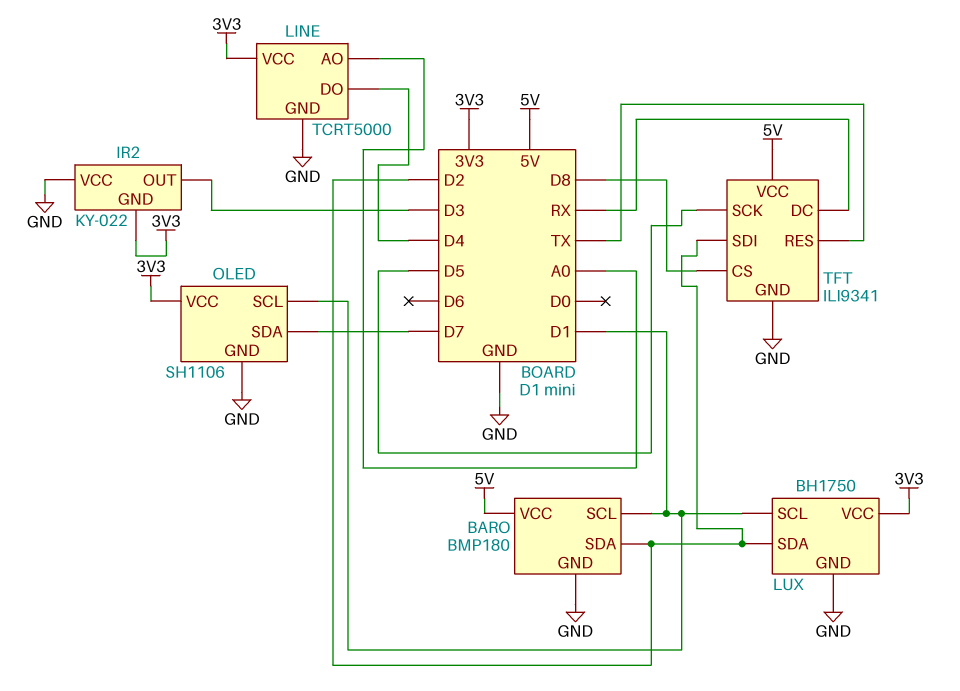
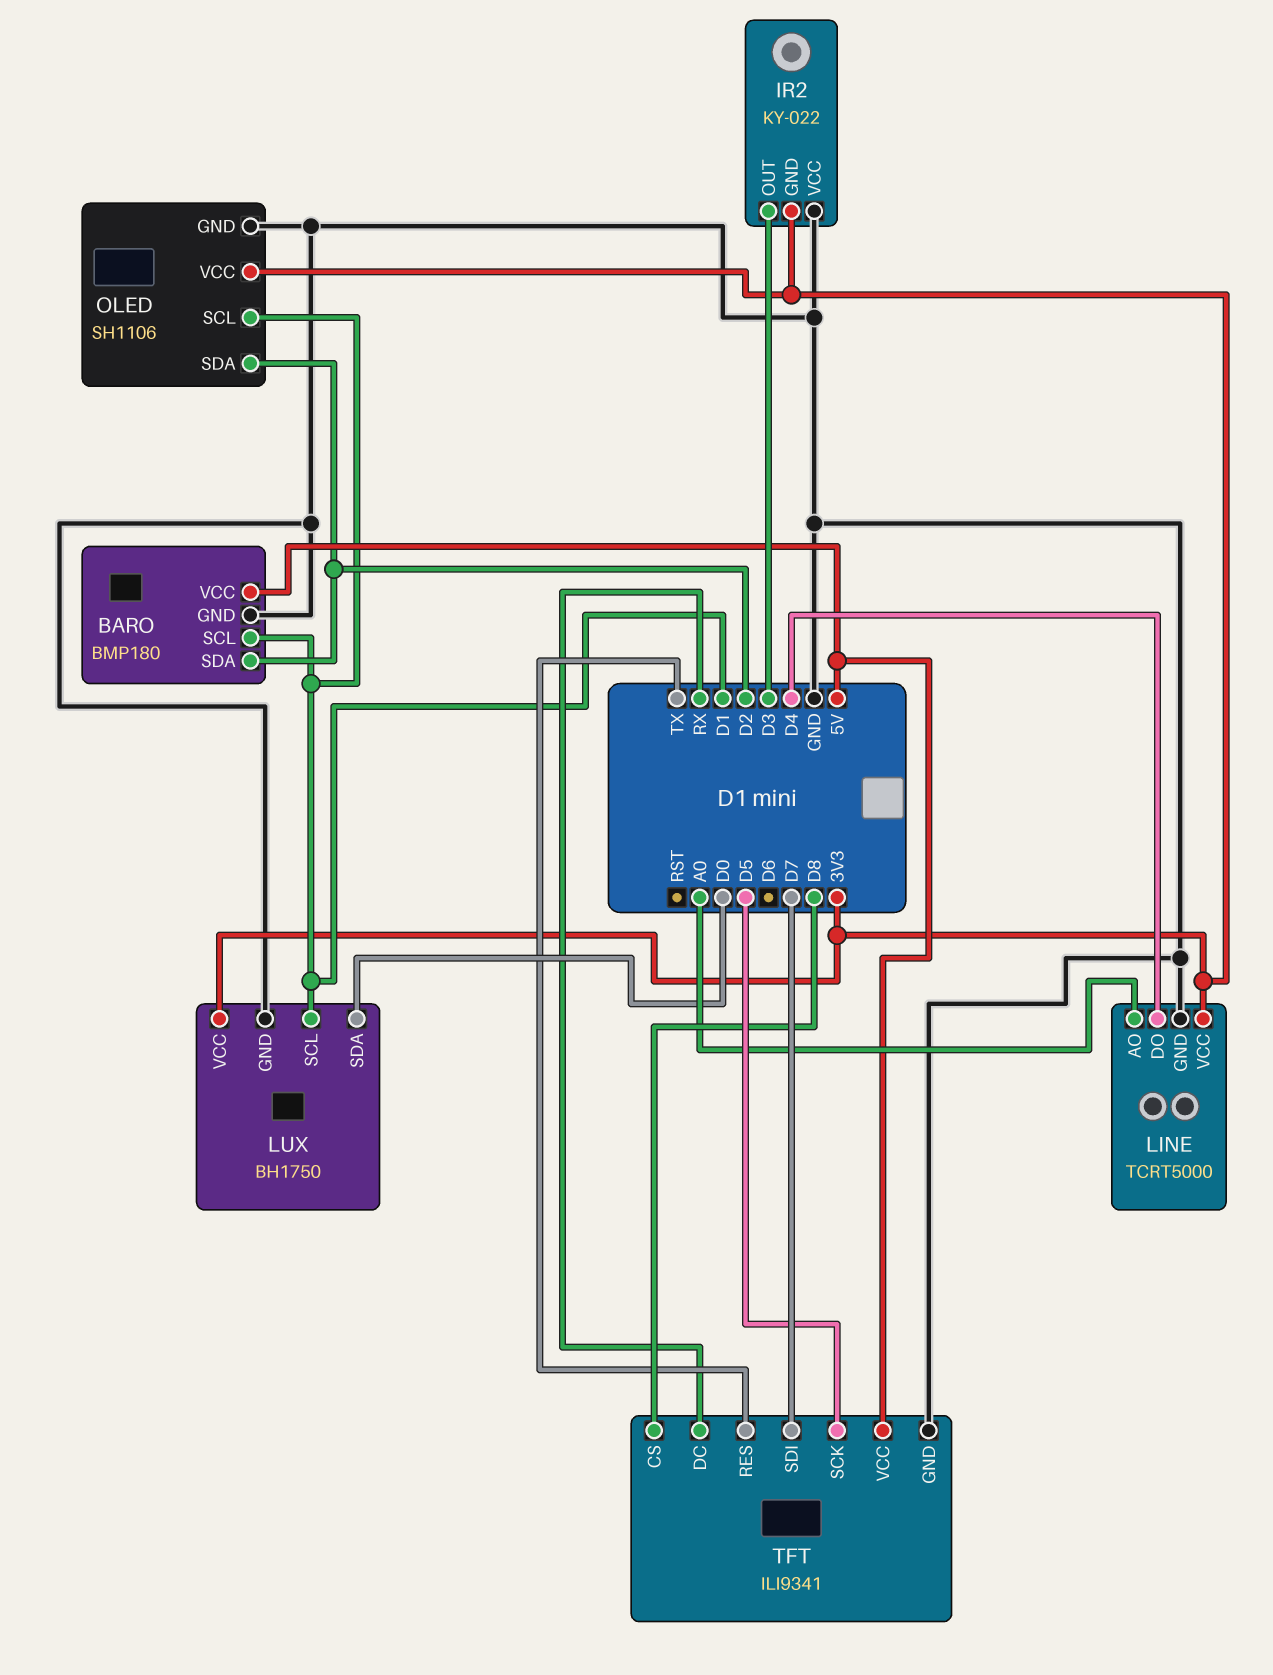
LUX pin SDA: D2 -> D0
OLED pin SDA: D7 -> D2
TFT pin SDI: D2 -> D7

